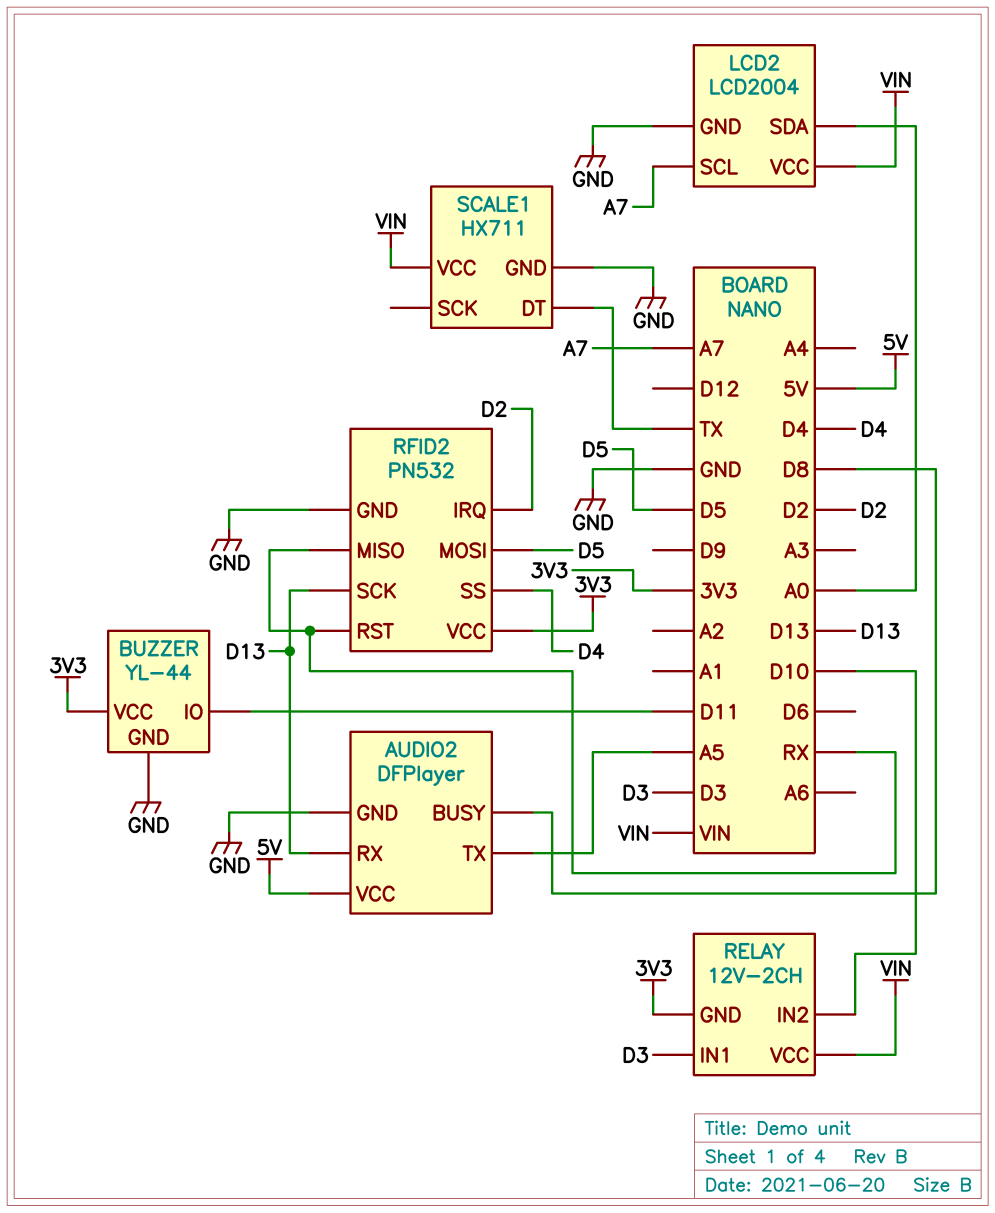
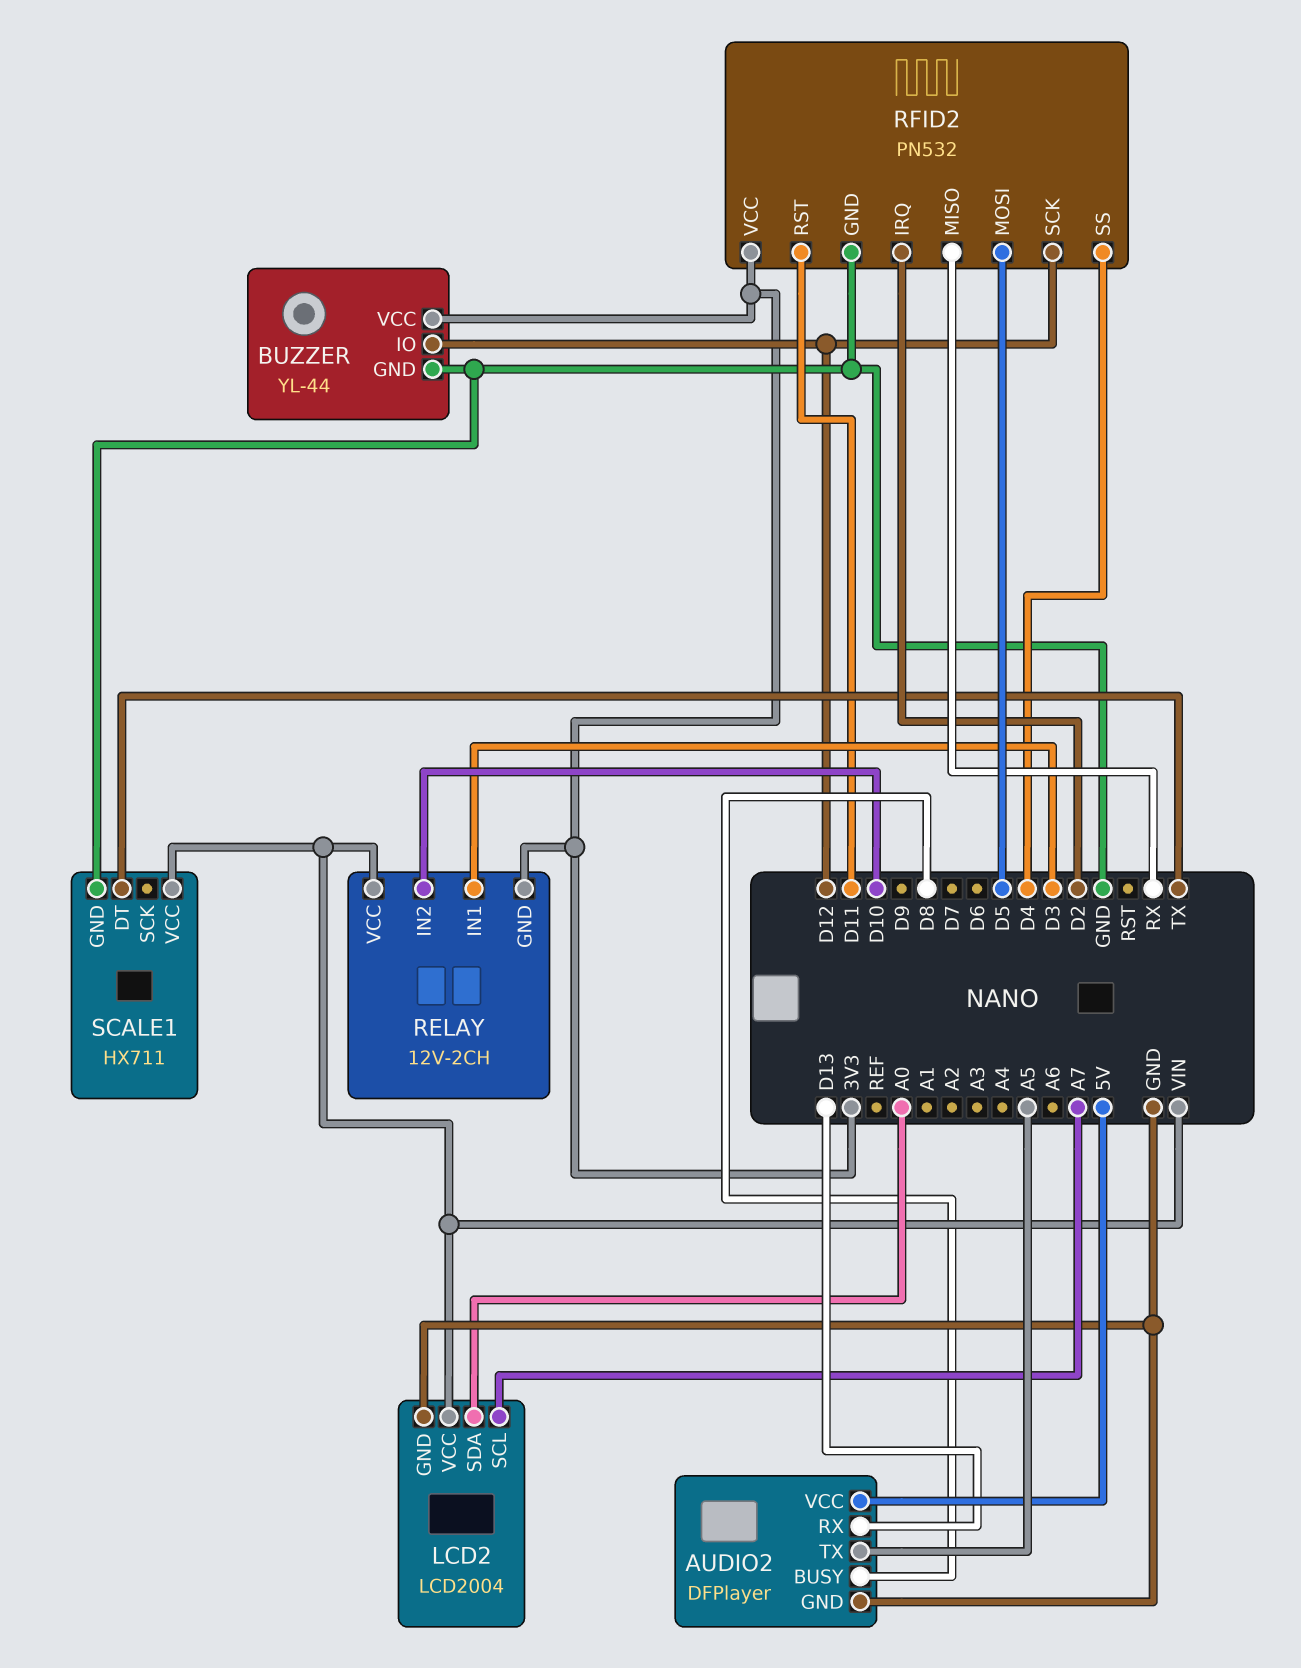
BUZZER pin IO: D11 -> D12
RFID2 pin RST: RX -> D11
RFID2 pin SCK: D13 -> D12

